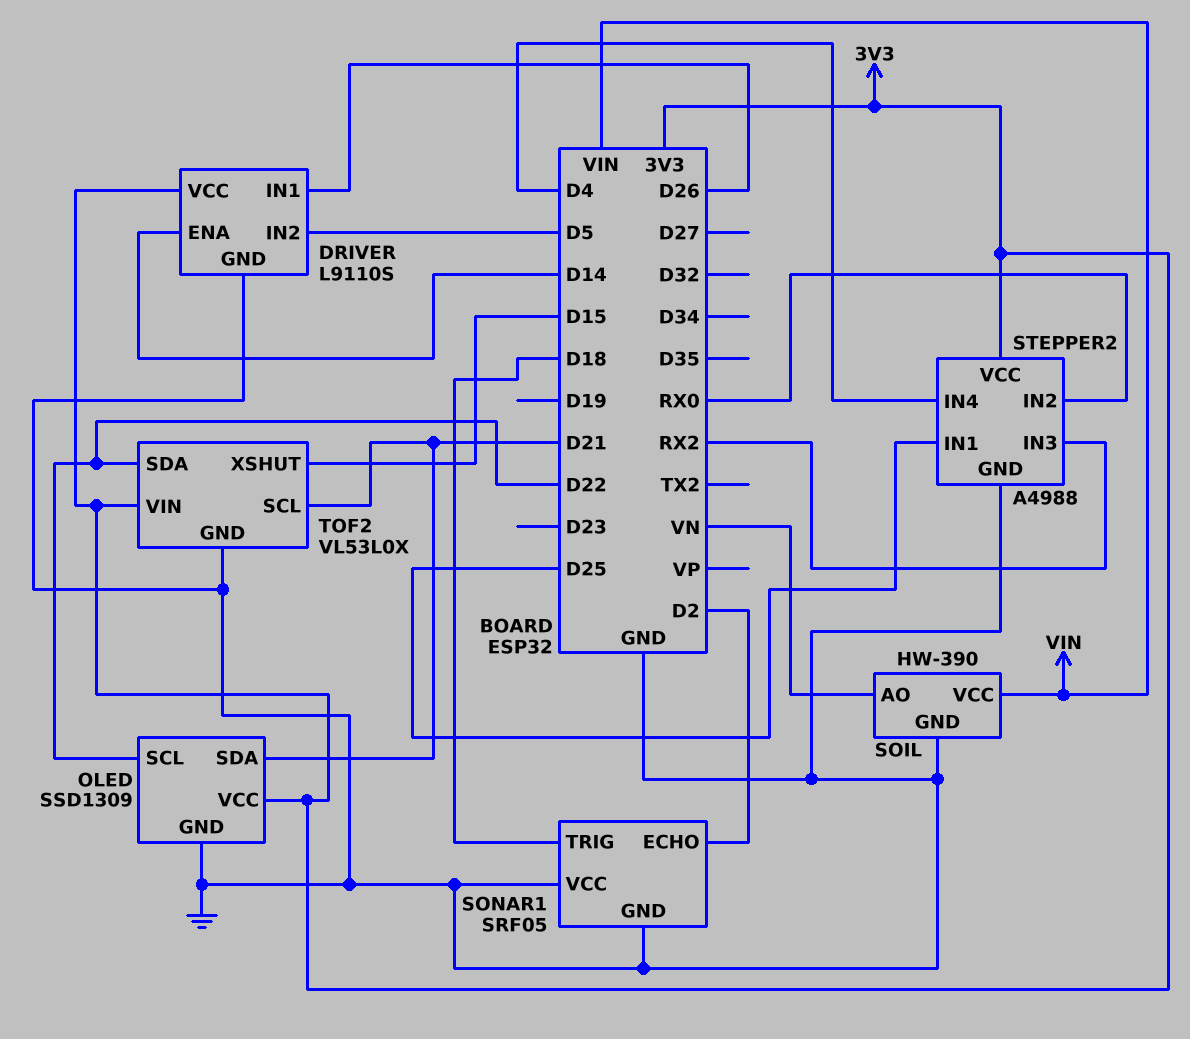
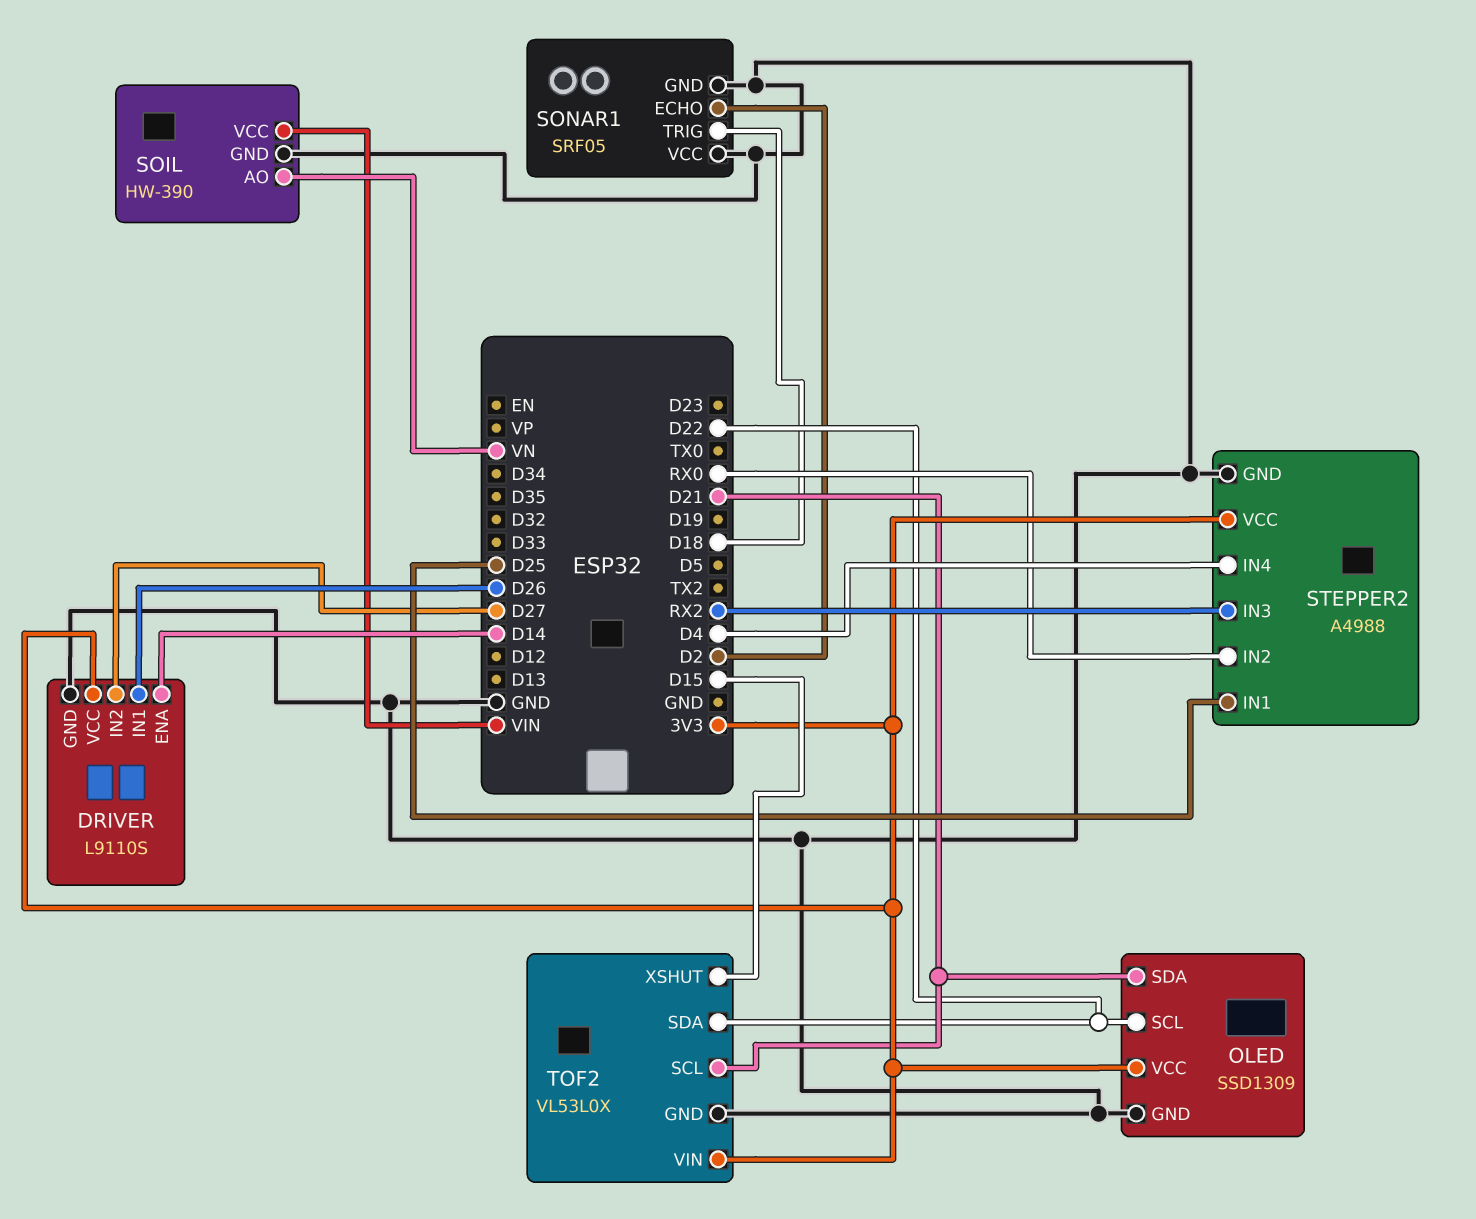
DRIVER pin IN2: D5 -> D27

